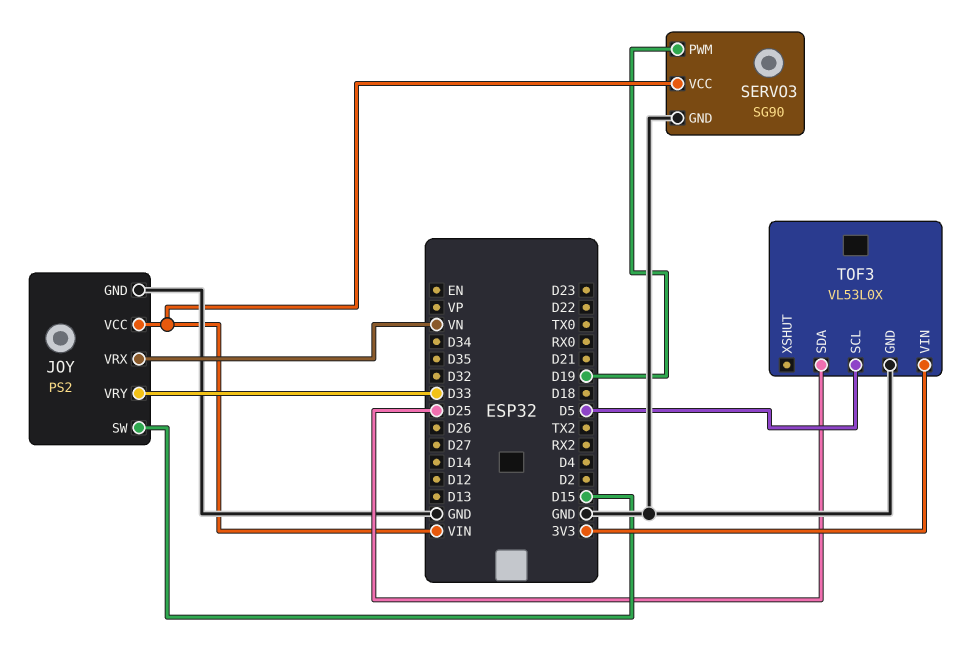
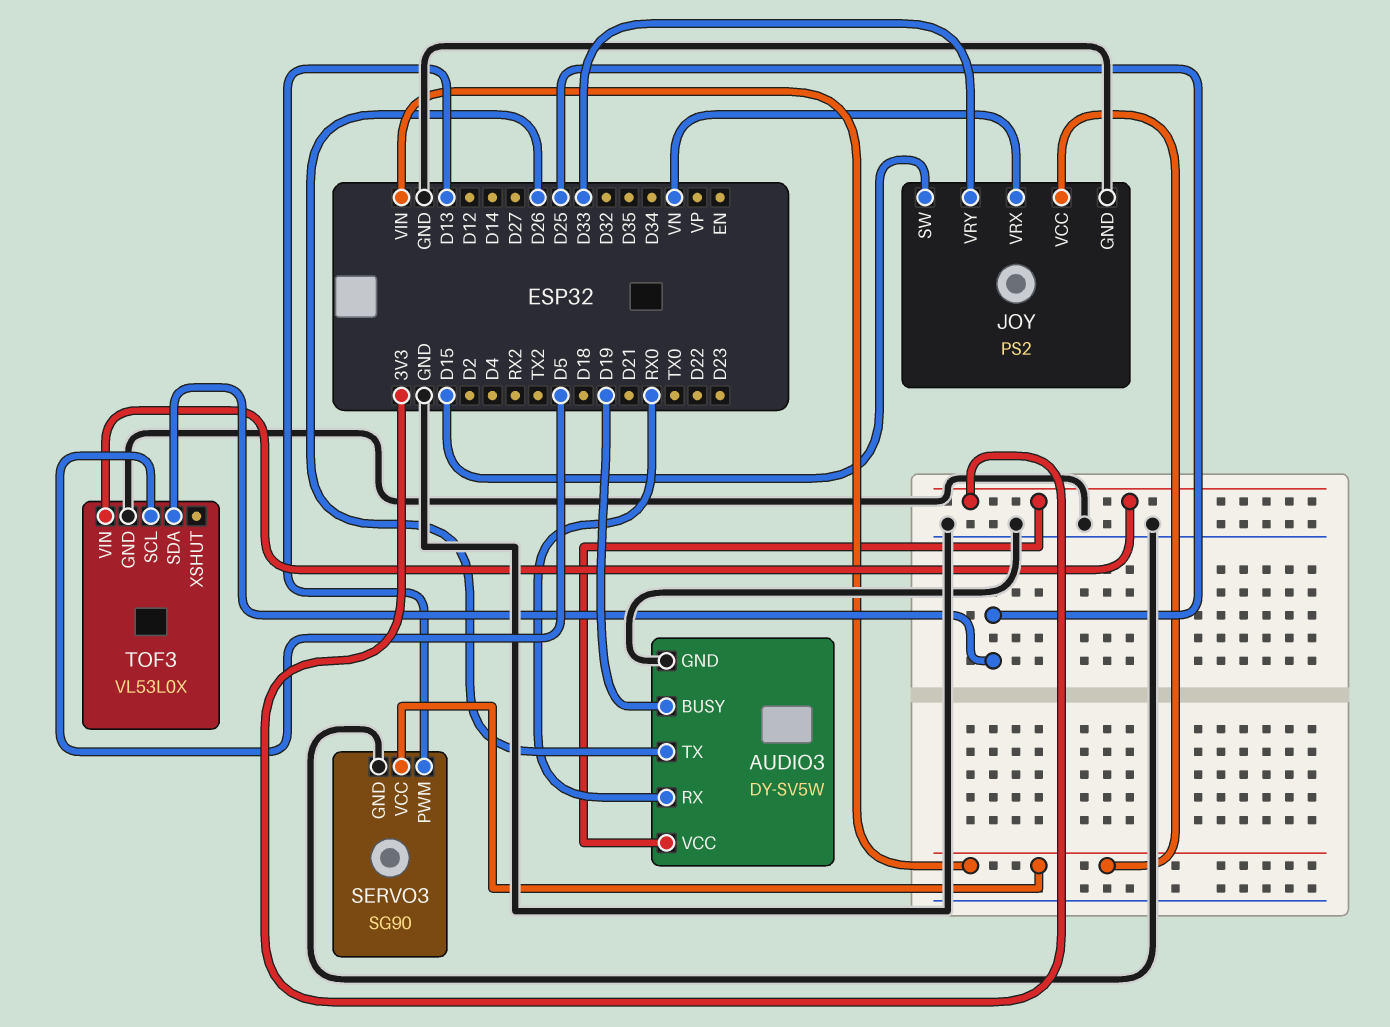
AUDIO3: none -> DY-SV5W
AUDIO3 pin BUSY: none -> D19
AUDIO3 pin GND: none -> GND
AUDIO3 pin RX: none -> RX0
AUDIO3 pin TX: none -> D26
AUDIO3 pin VCC: none -> 3V3
SERVO3 pin PWM: D19 -> D13

